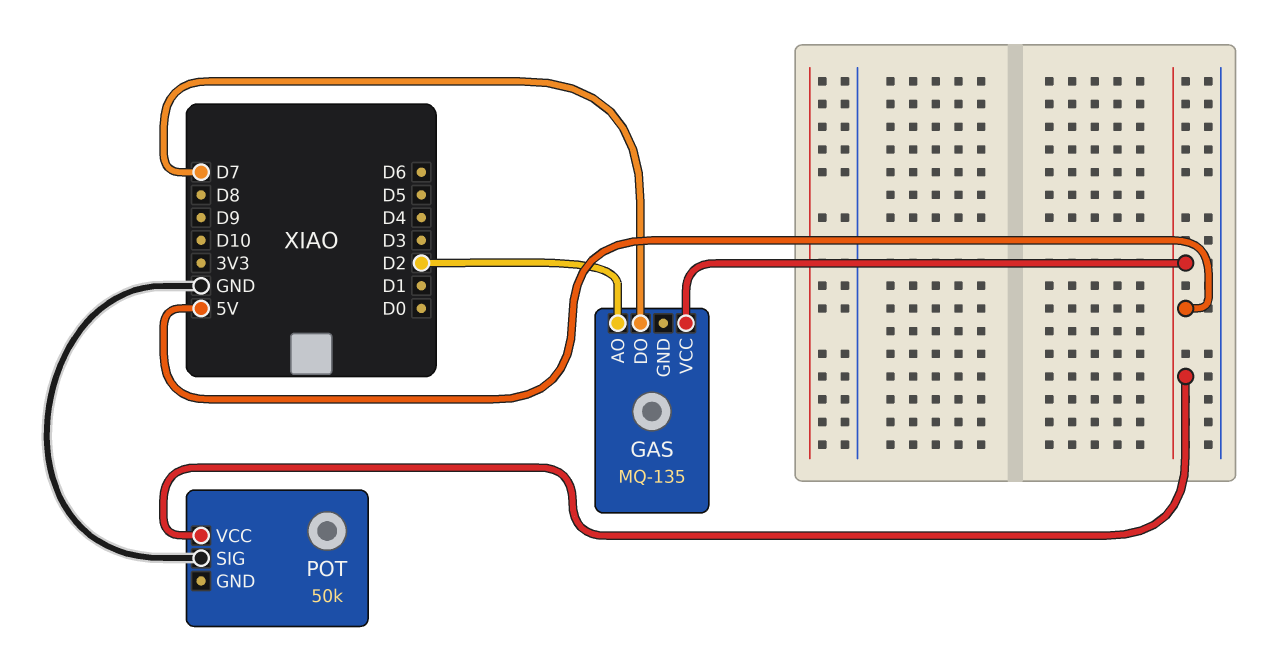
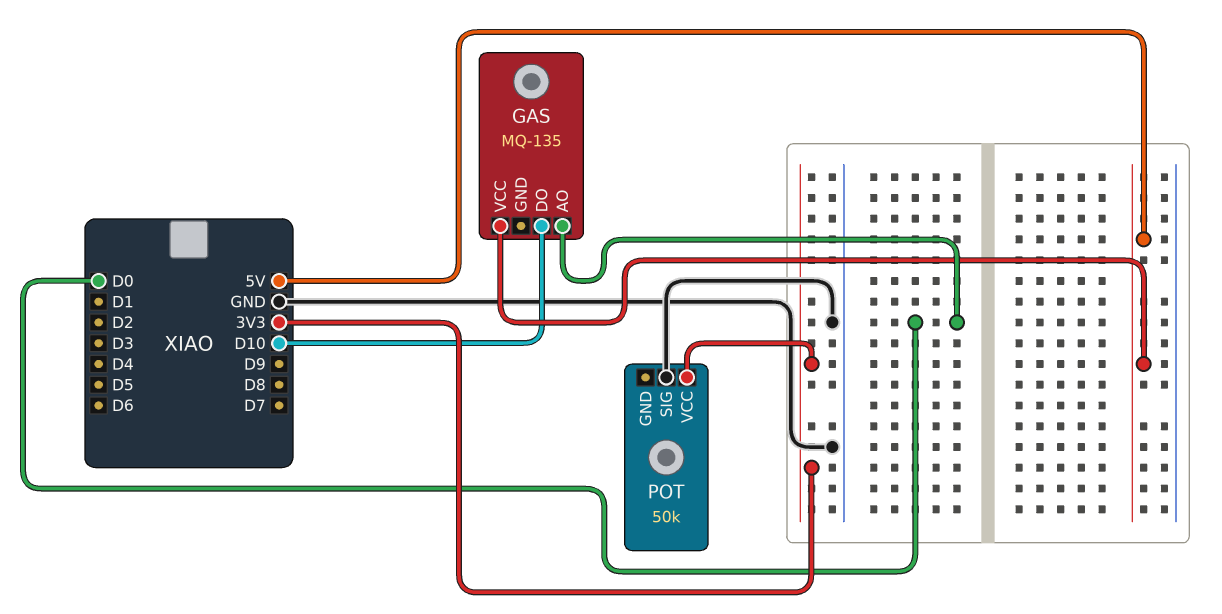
GAS pin AO: D2 -> D0
GAS pin DO: D7 -> D10
POT pin VCC: 5V -> 3V3

